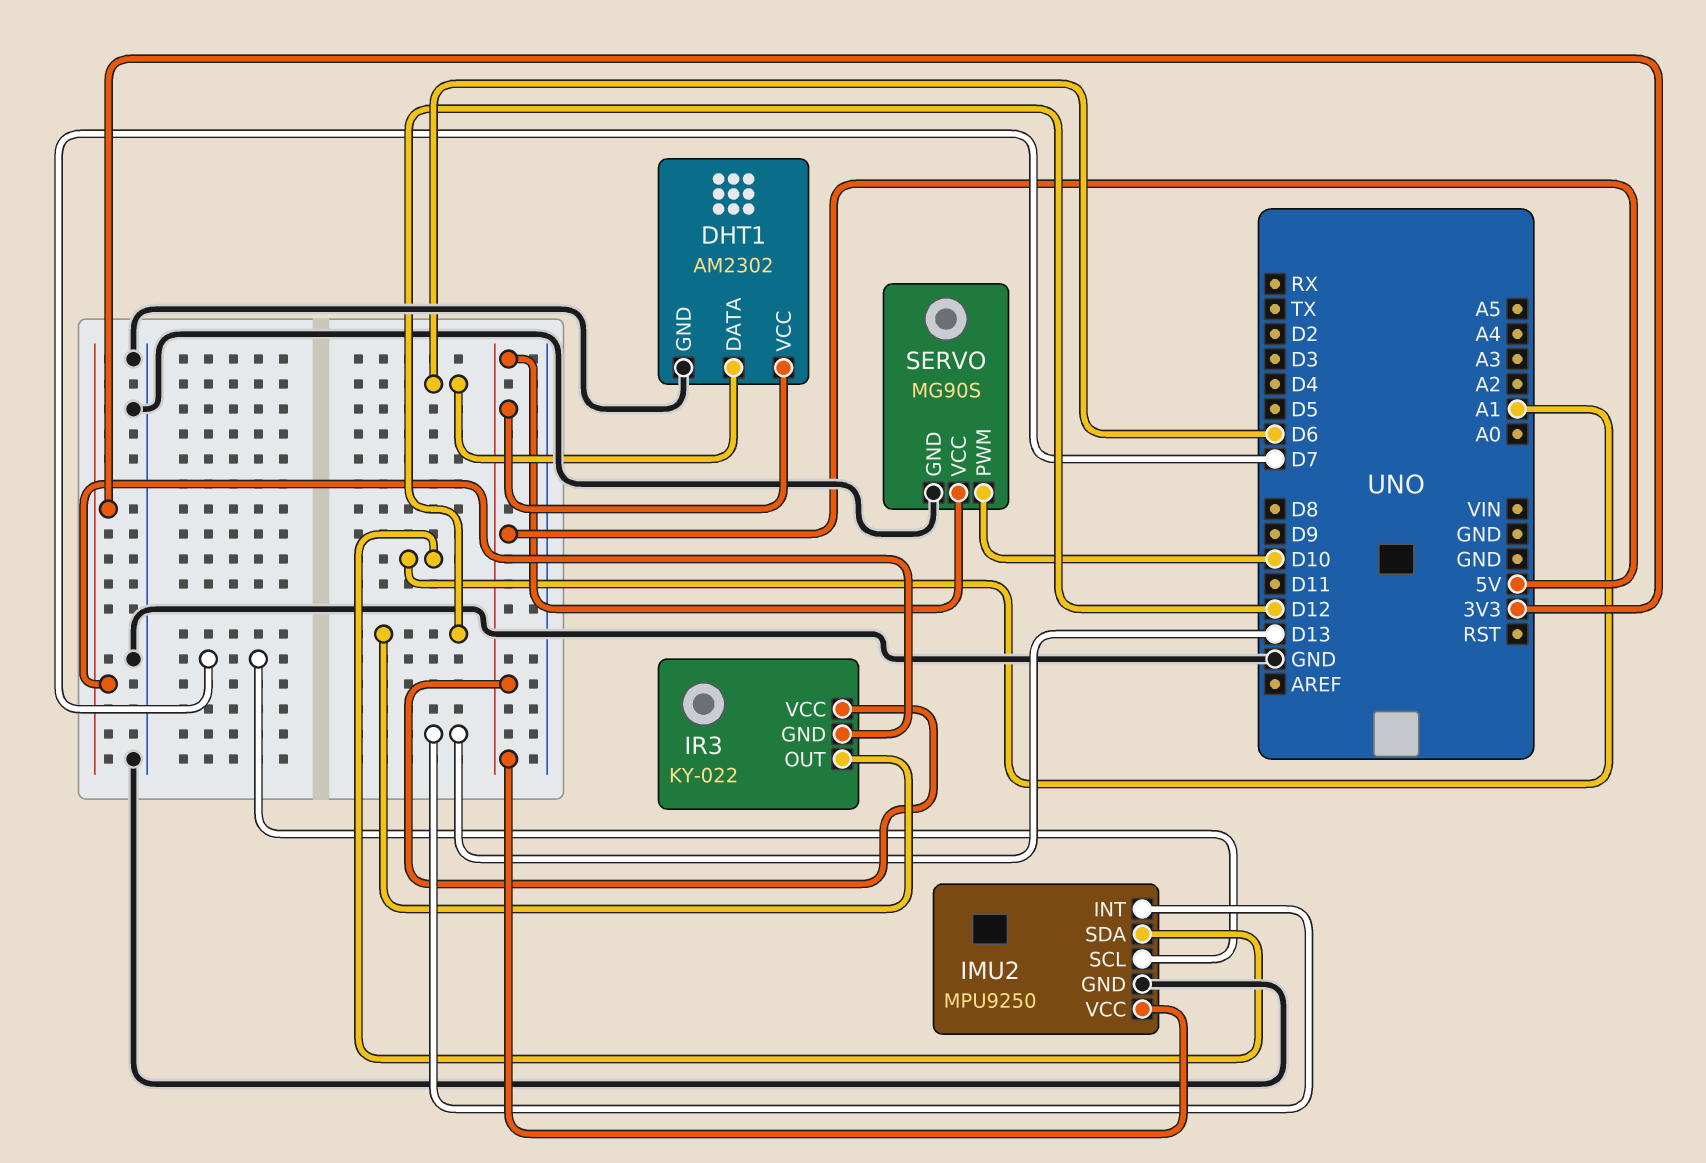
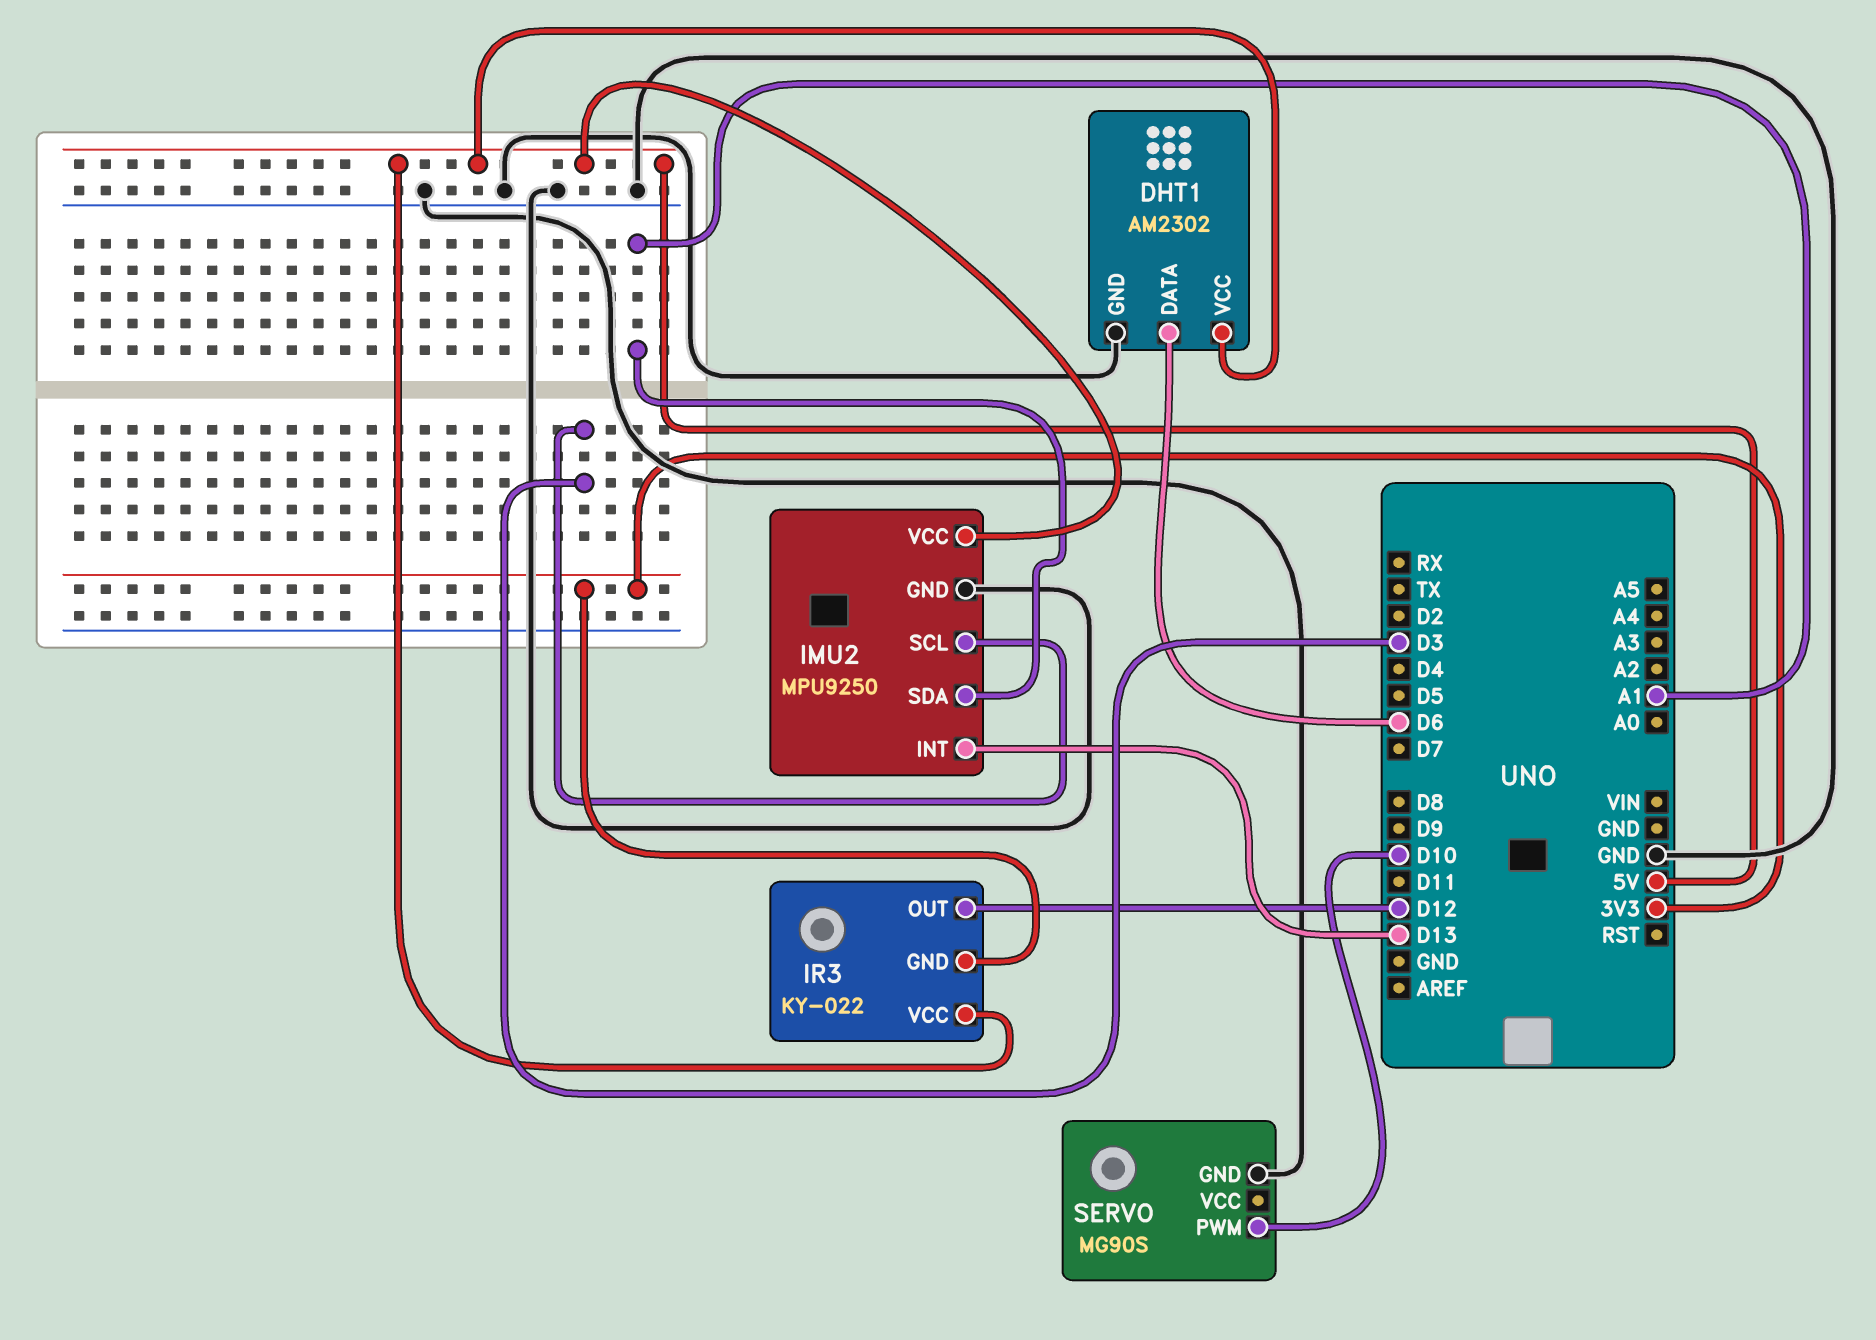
IMU2 pin SCL: D7 -> D3
SERVO pin VCC: 5V -> none

